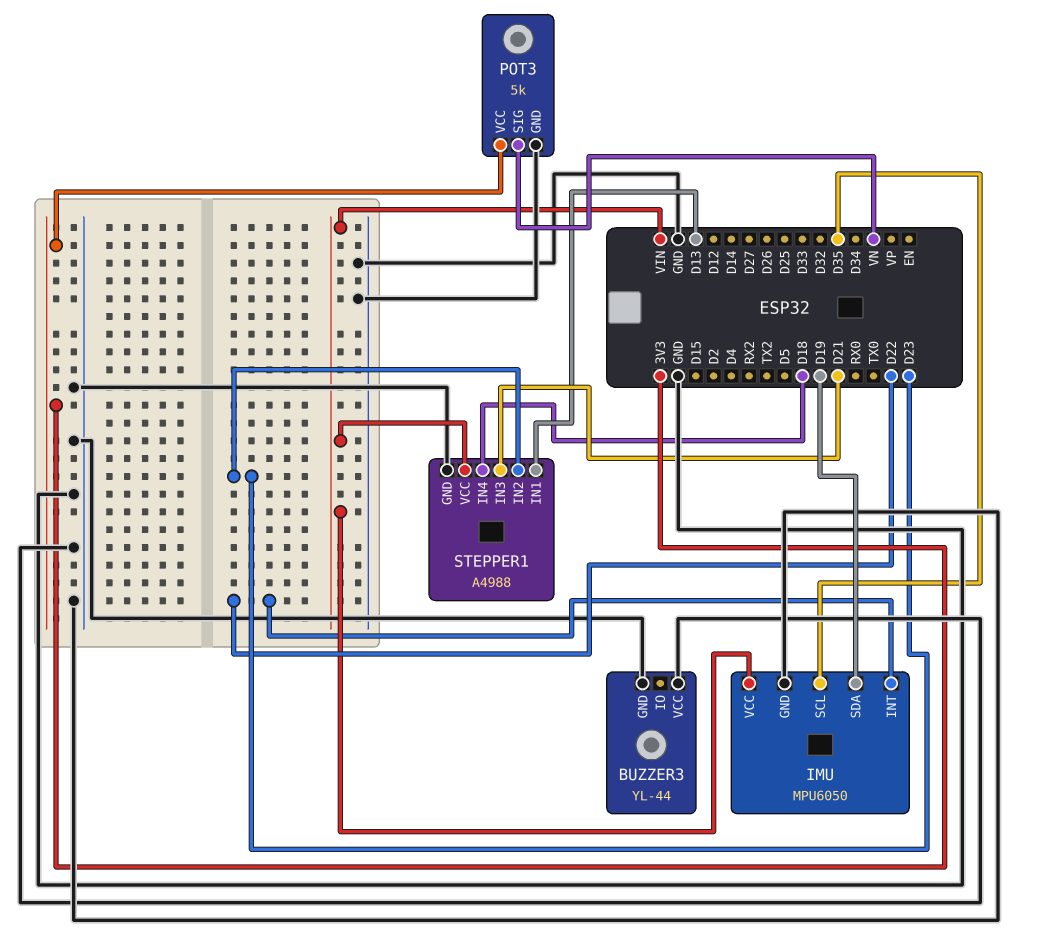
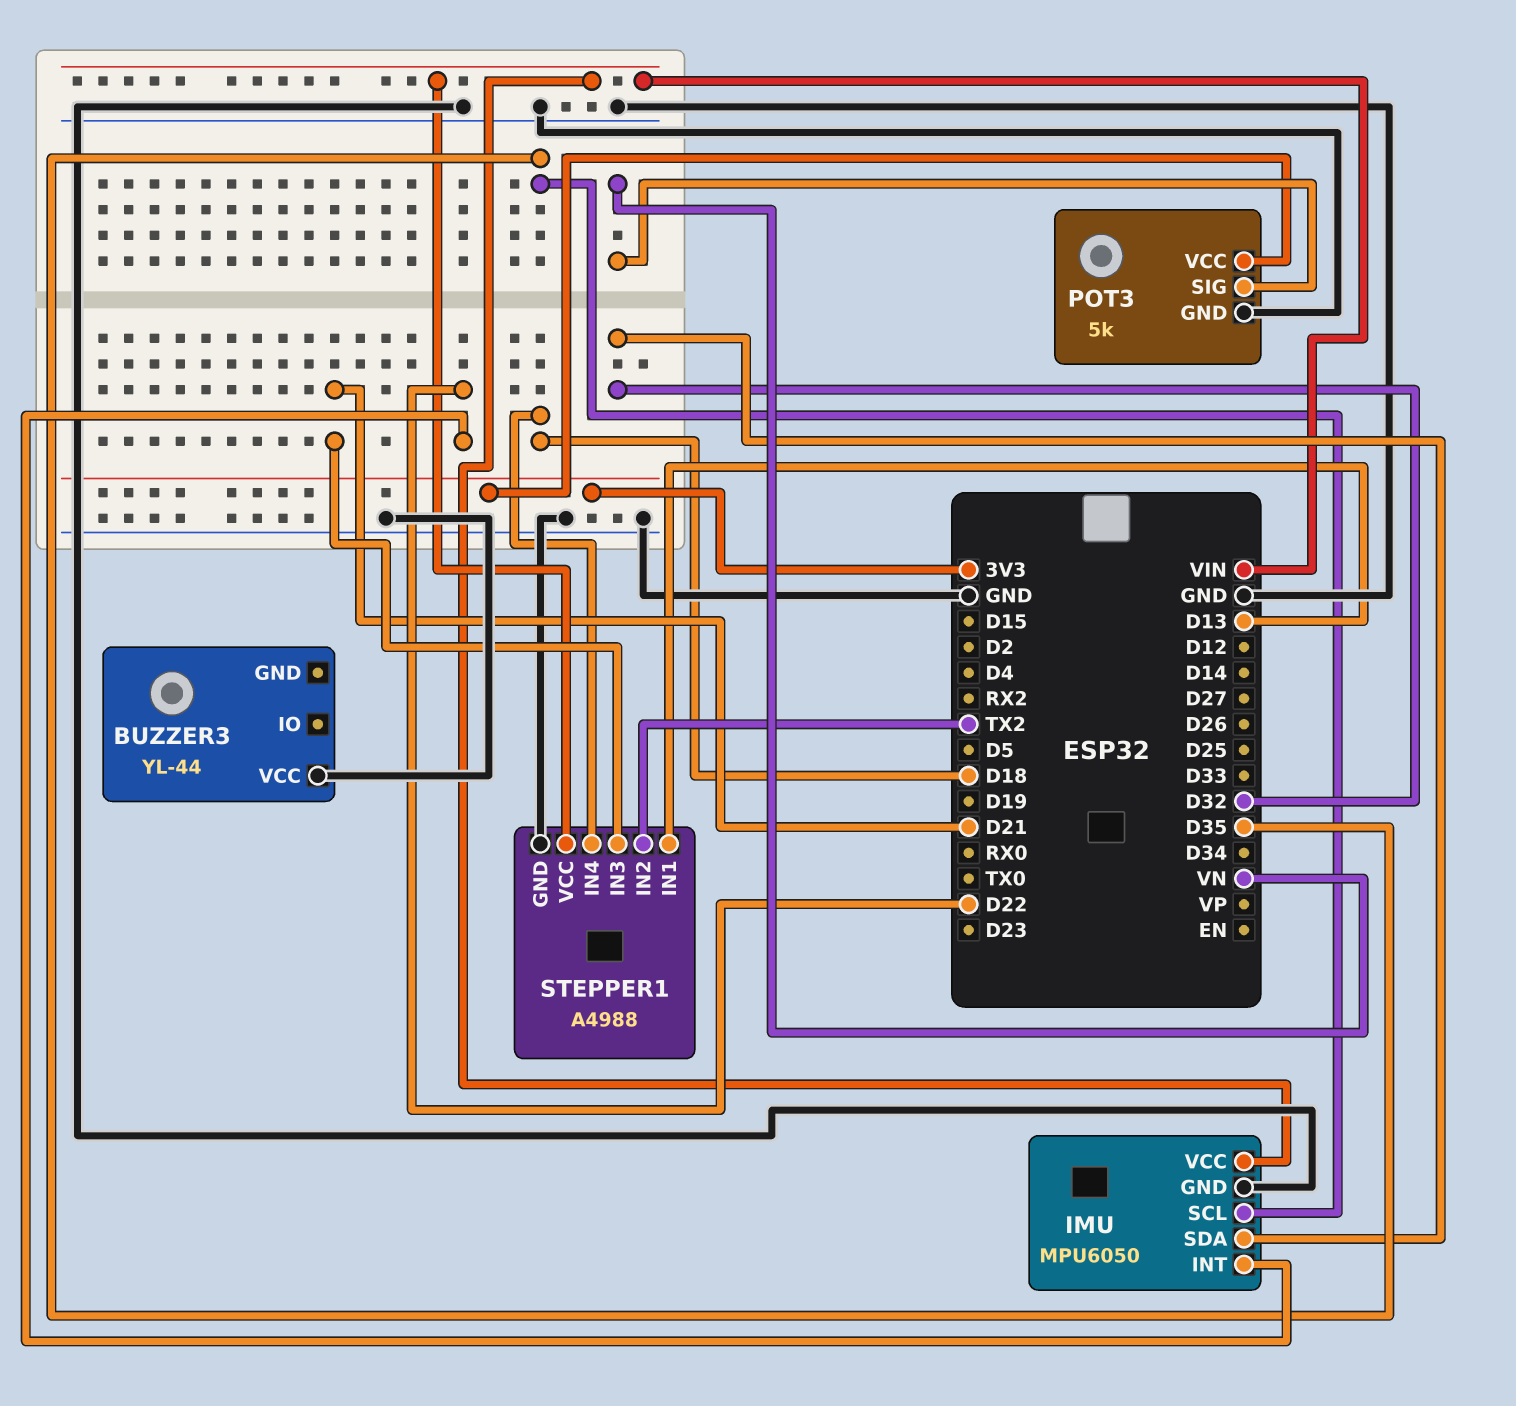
BUZZER3 pin GND: GND -> none
IMU pin SDA: D19 -> D32
STEPPER1 pin IN2: D23 -> TX2

